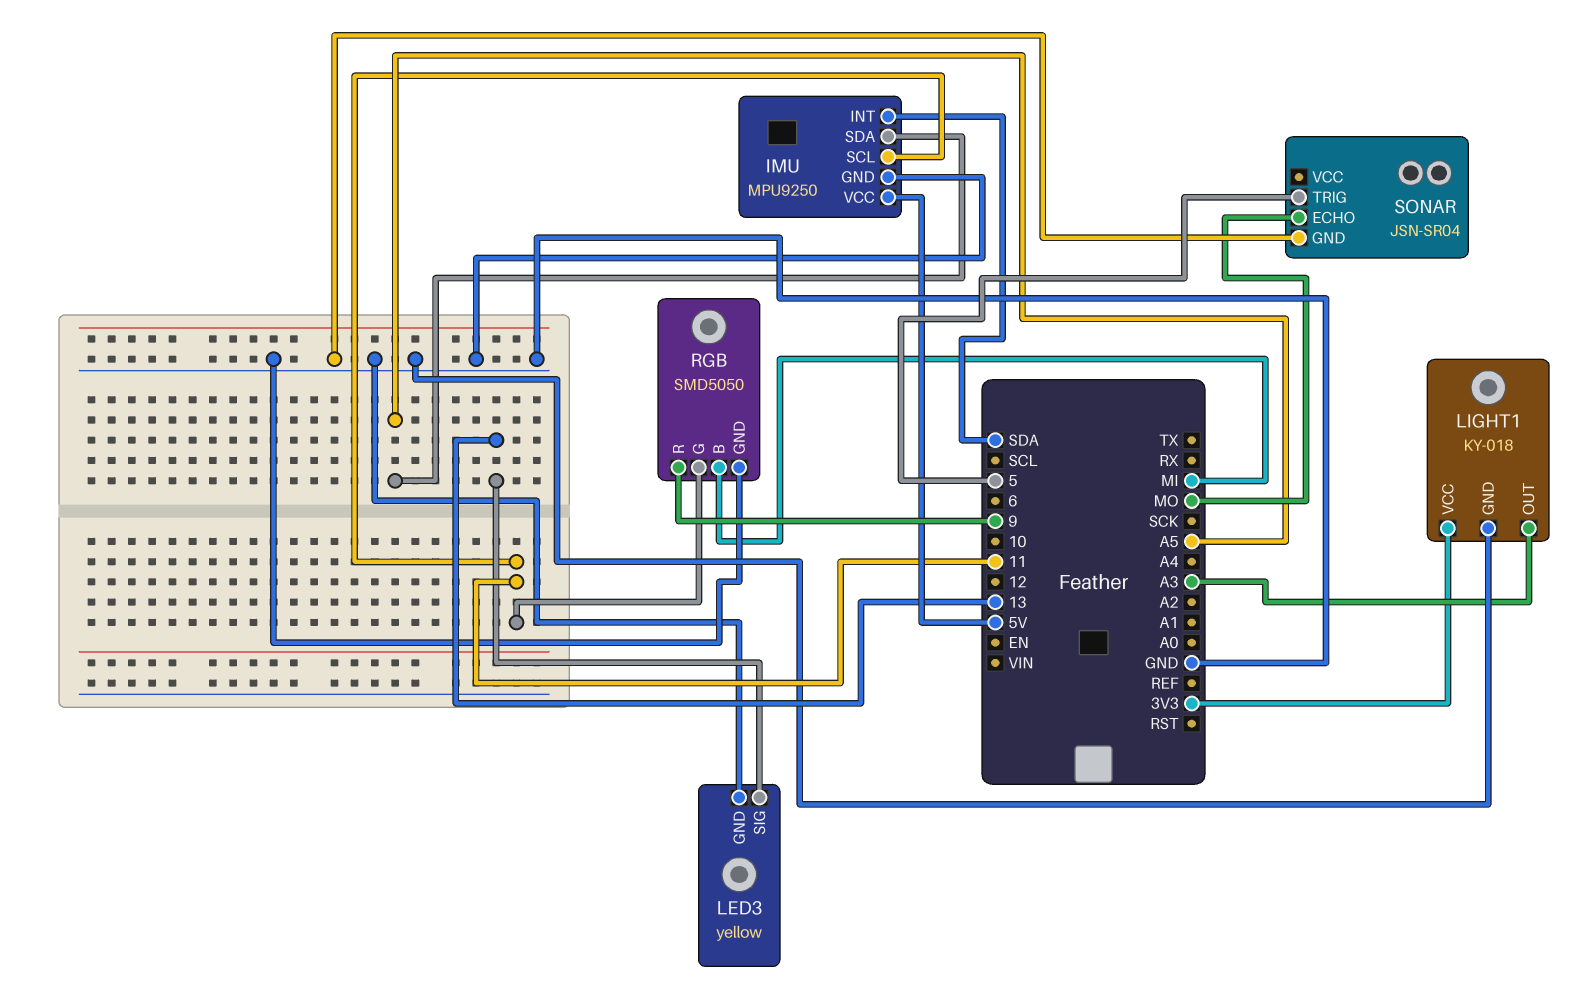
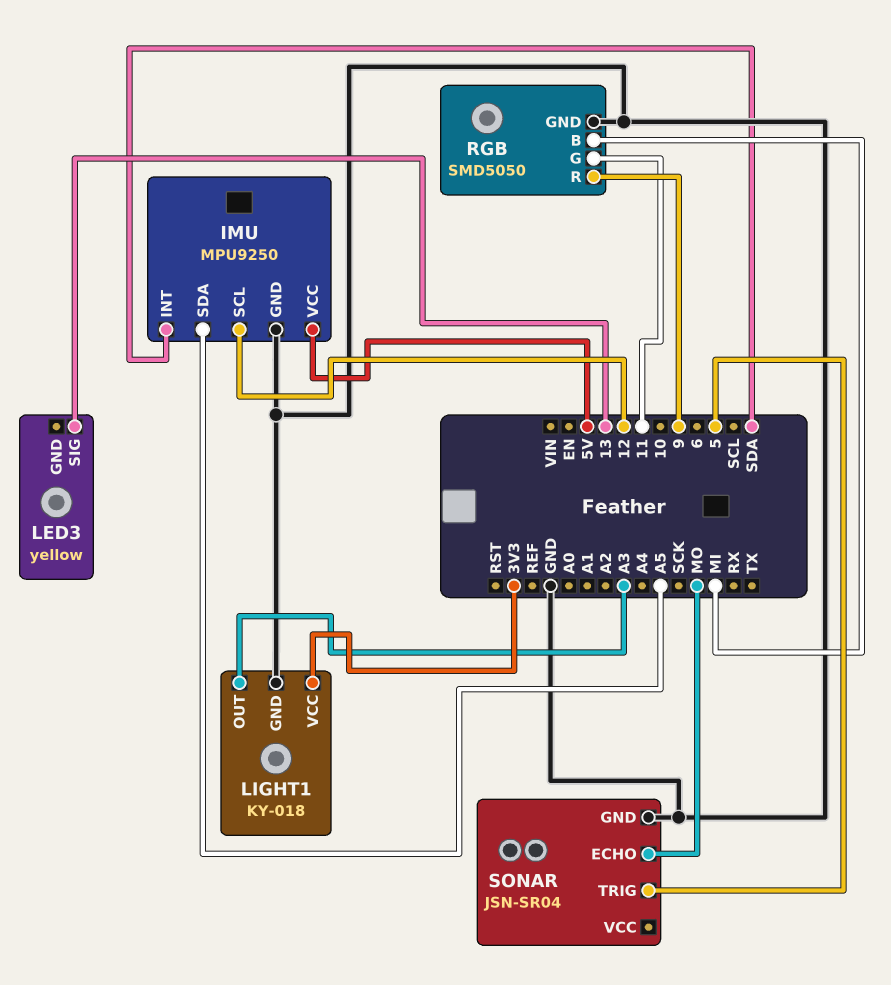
IMU pin SCL: 11 -> 12
LED3 pin GND: GND -> none

